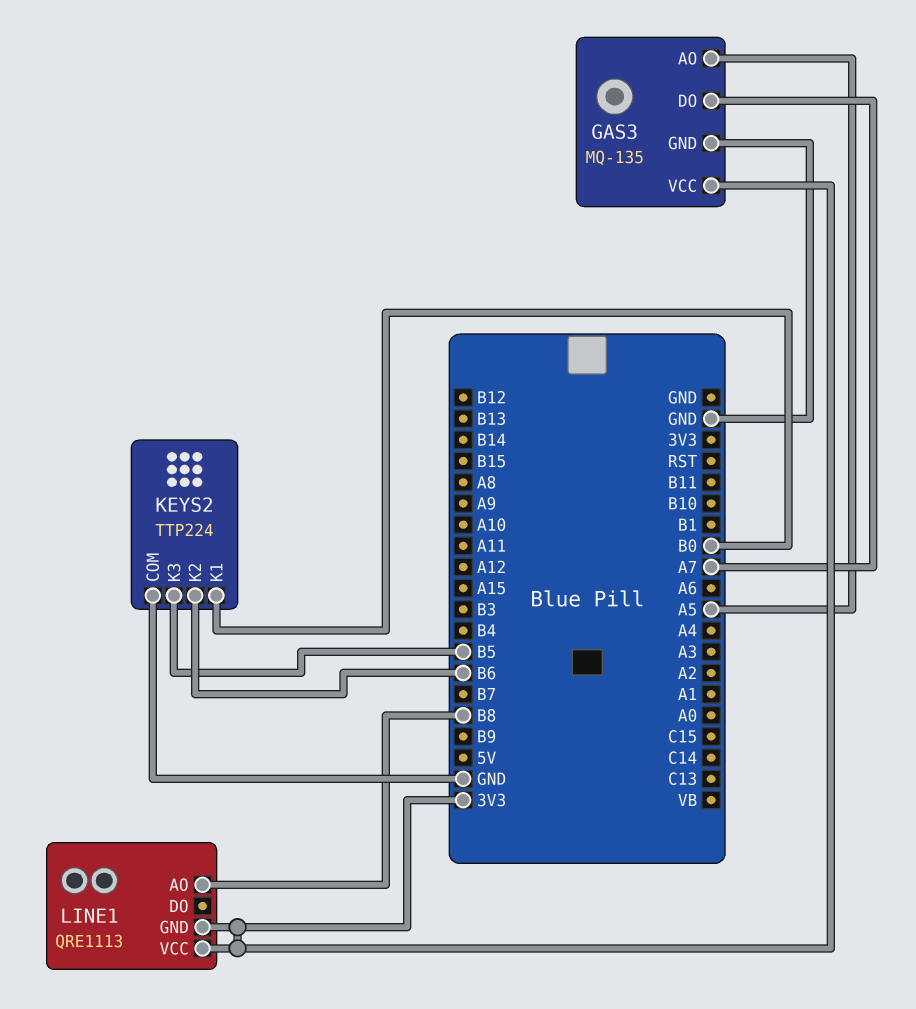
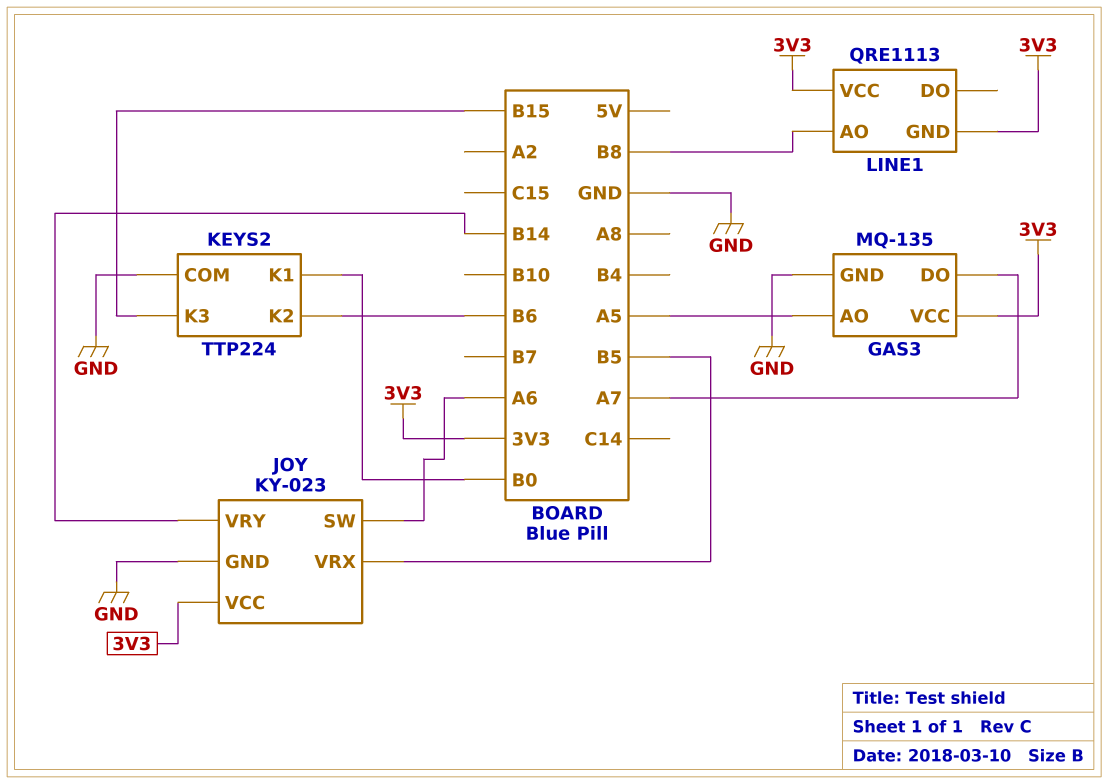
JOY: none -> KY-023
JOY pin GND: none -> GND
JOY pin SW: none -> A6
JOY pin VCC: none -> 3V3
JOY pin VRX: none -> B5
JOY pin VRY: none -> B14
KEYS2 pin K3: B5 -> B15

